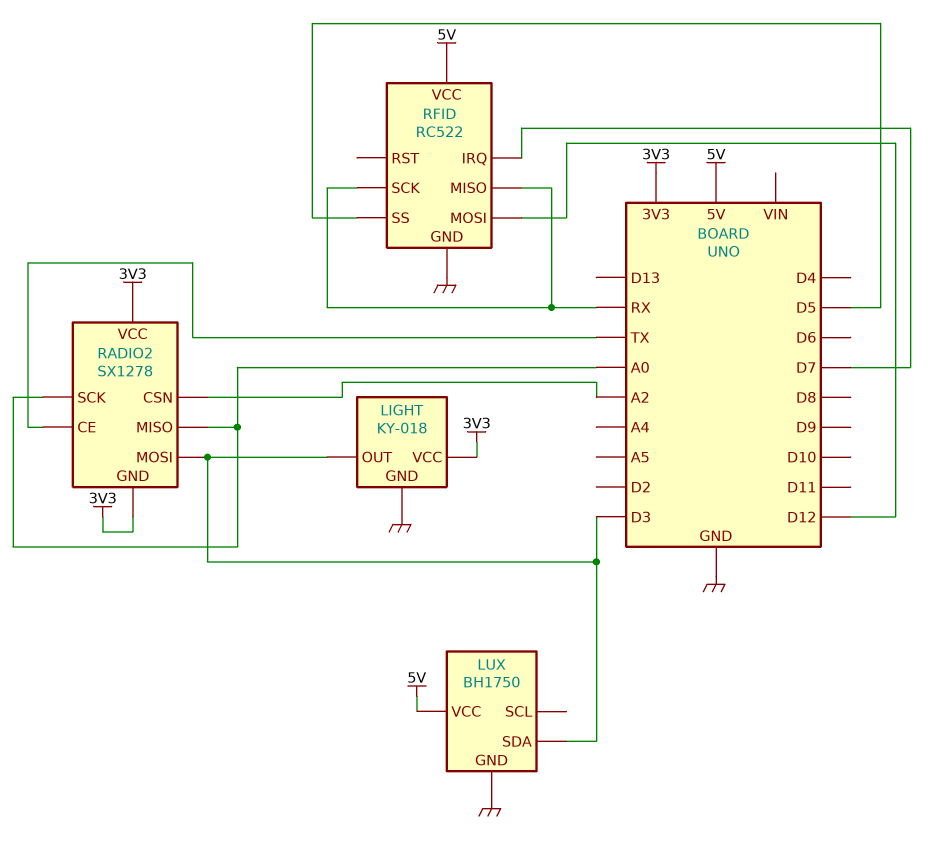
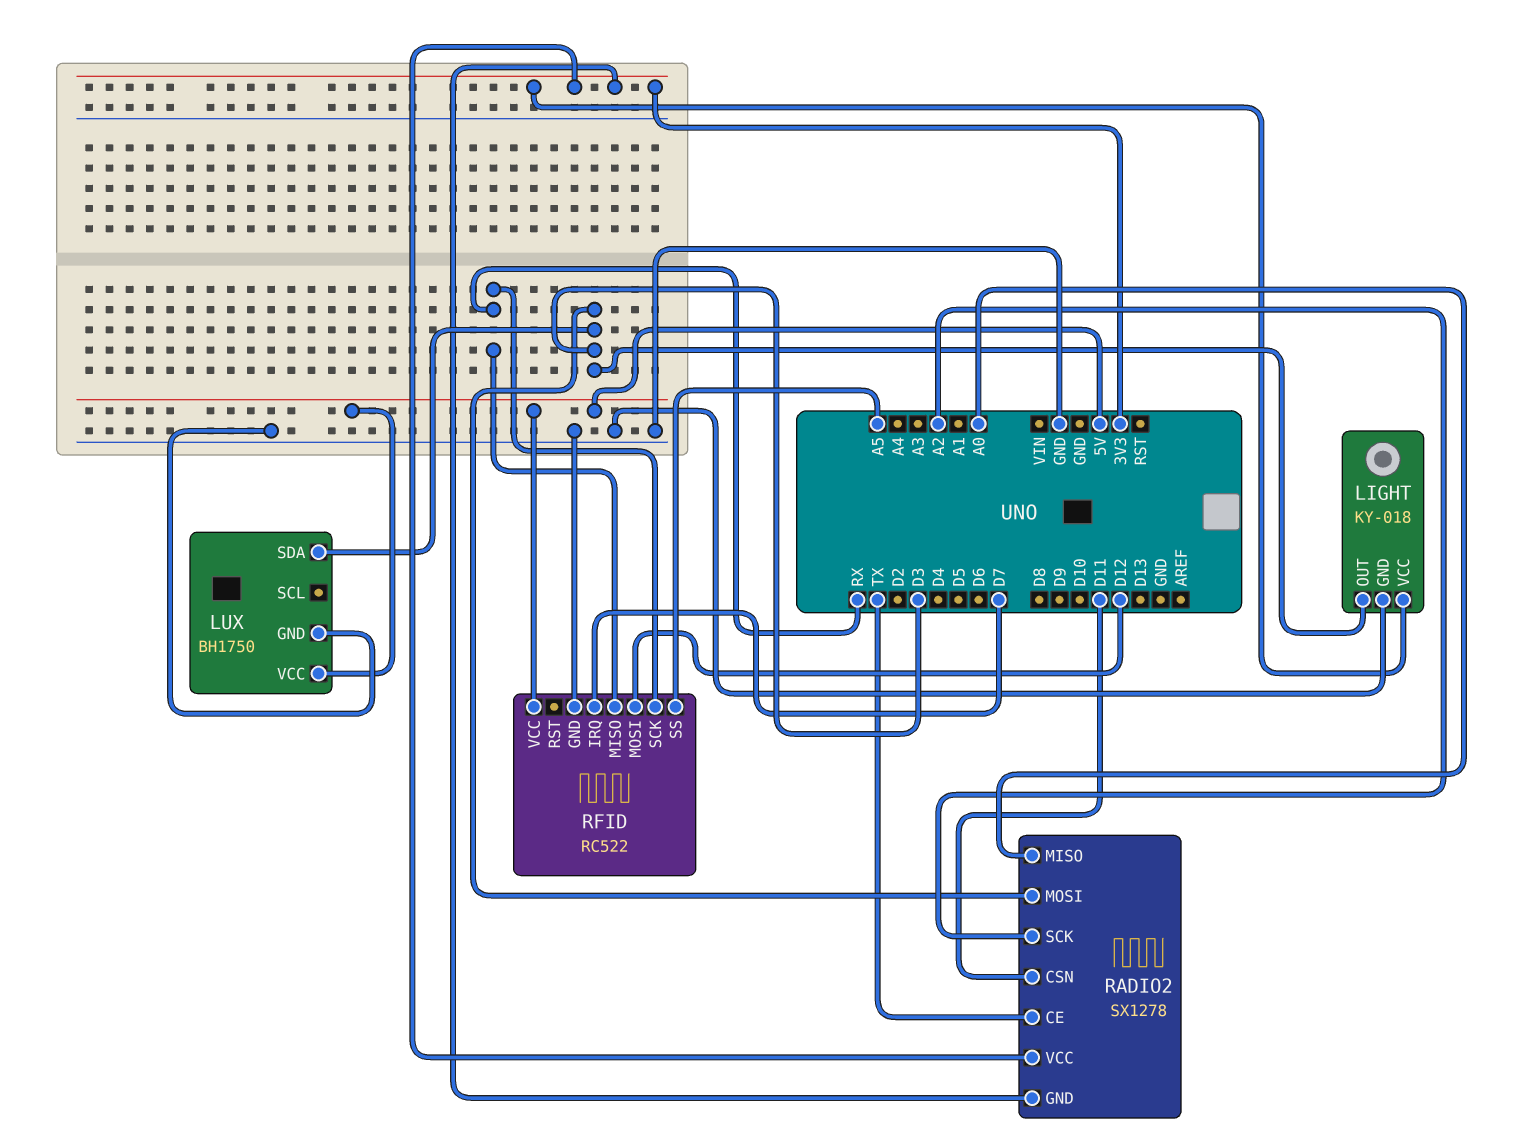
RADIO2 pin CSN: A2 -> D11
RADIO2 pin SCK: A0 -> A2
RFID pin SS: D5 -> A5

